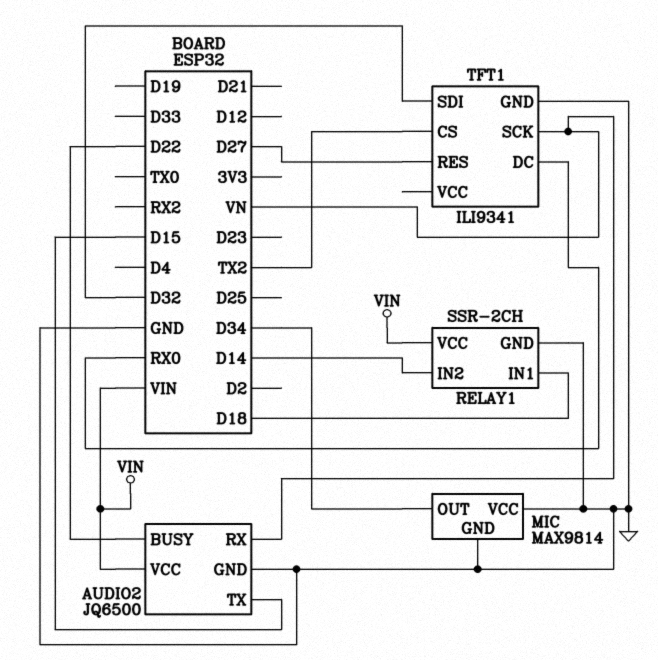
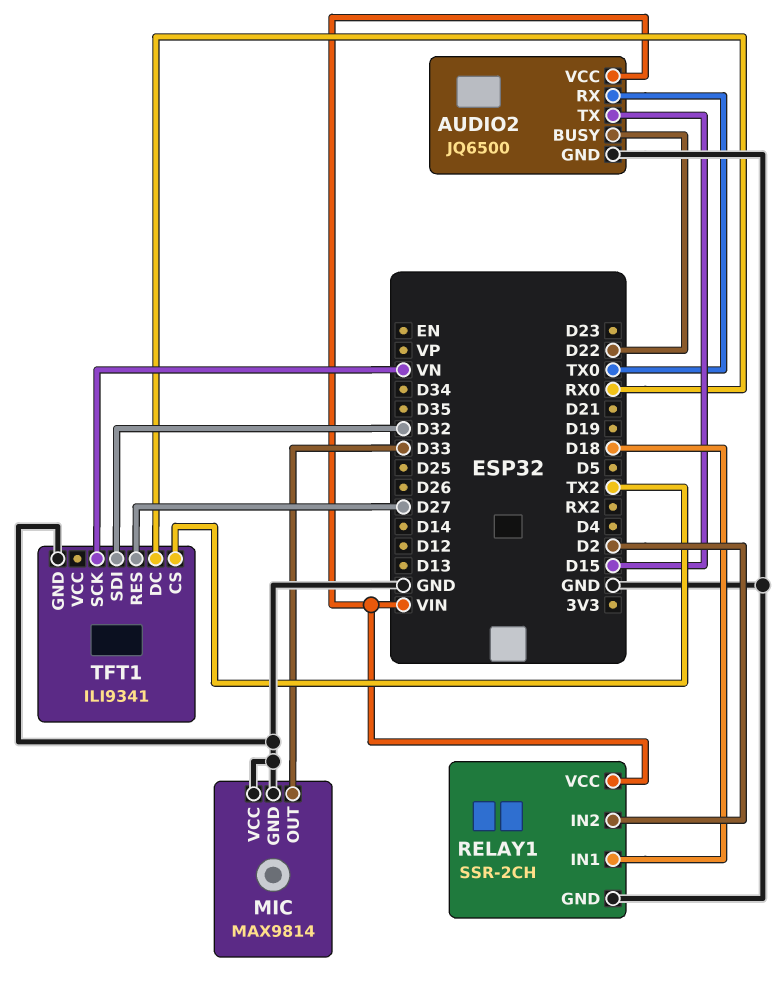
AUDIO2 pin RX: VN -> TX0
MIC pin OUT: D34 -> D33
RELAY1 pin IN2: D14 -> D2

